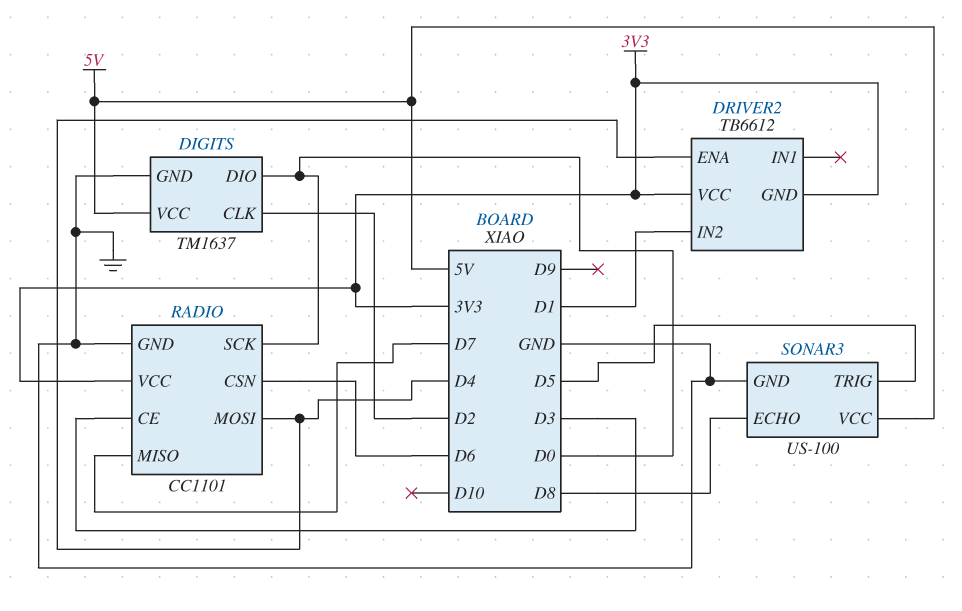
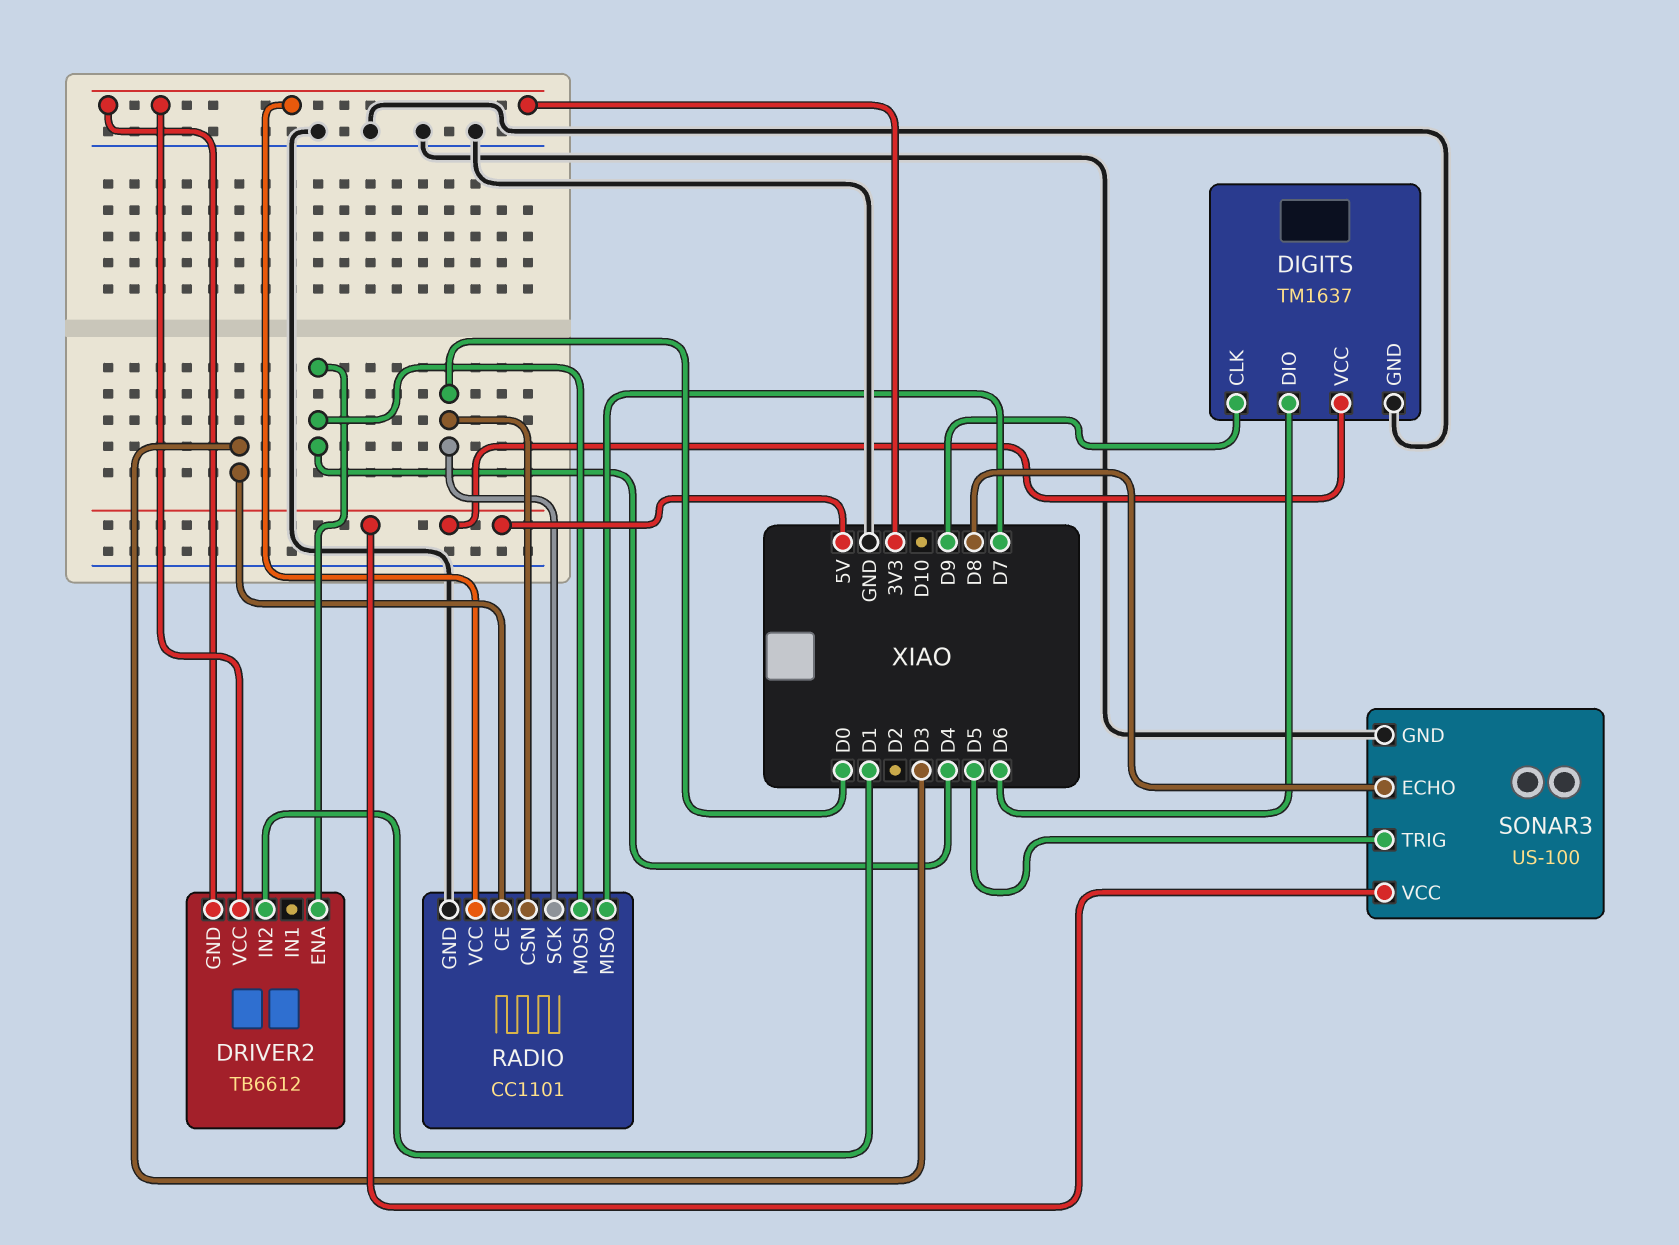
DIGITS pin CLK: D2 -> D9
DIGITS pin DIO: D0 -> D6
RADIO pin CSN: D6 -> D0

